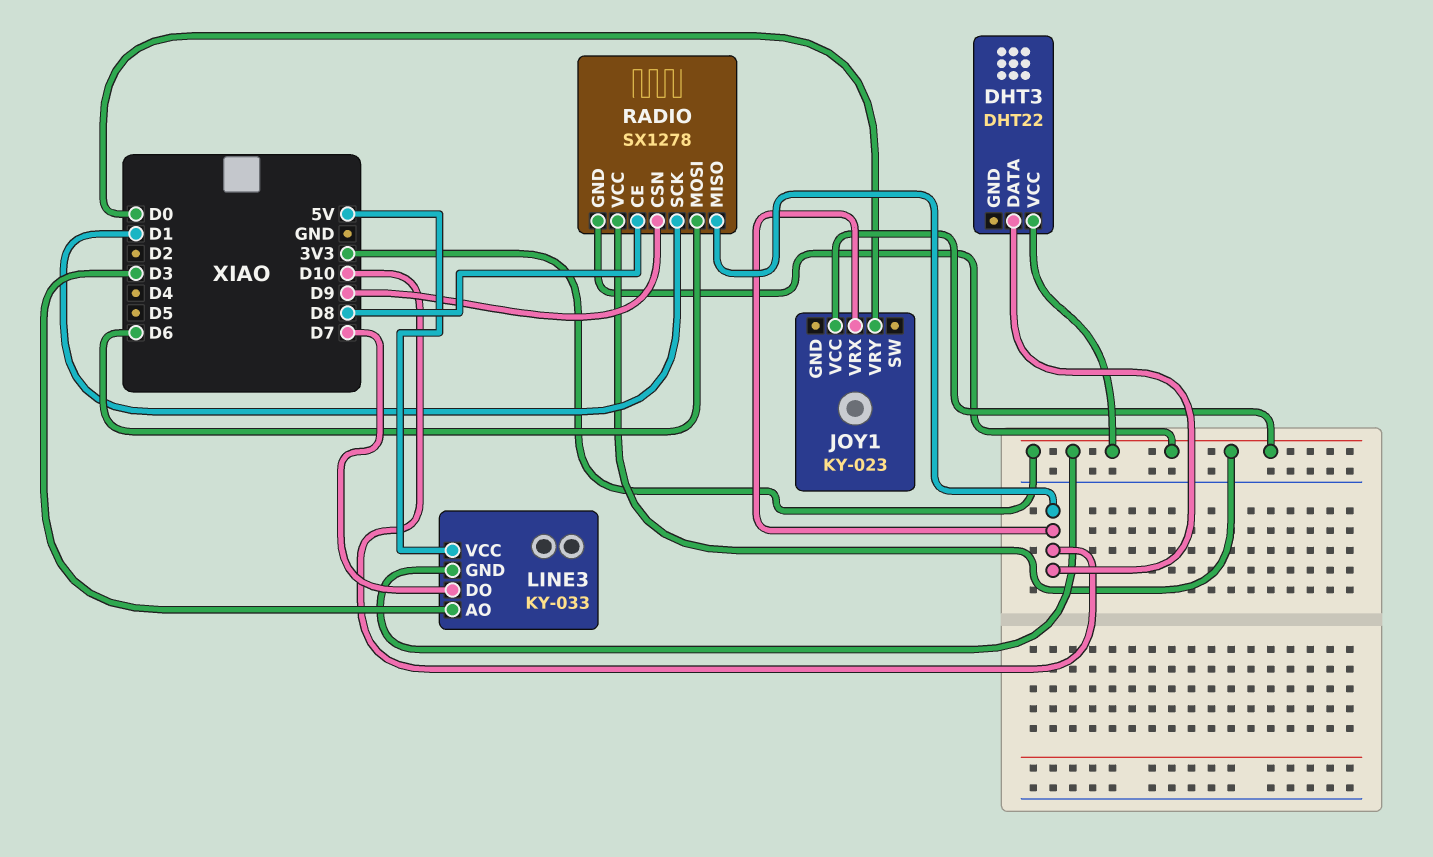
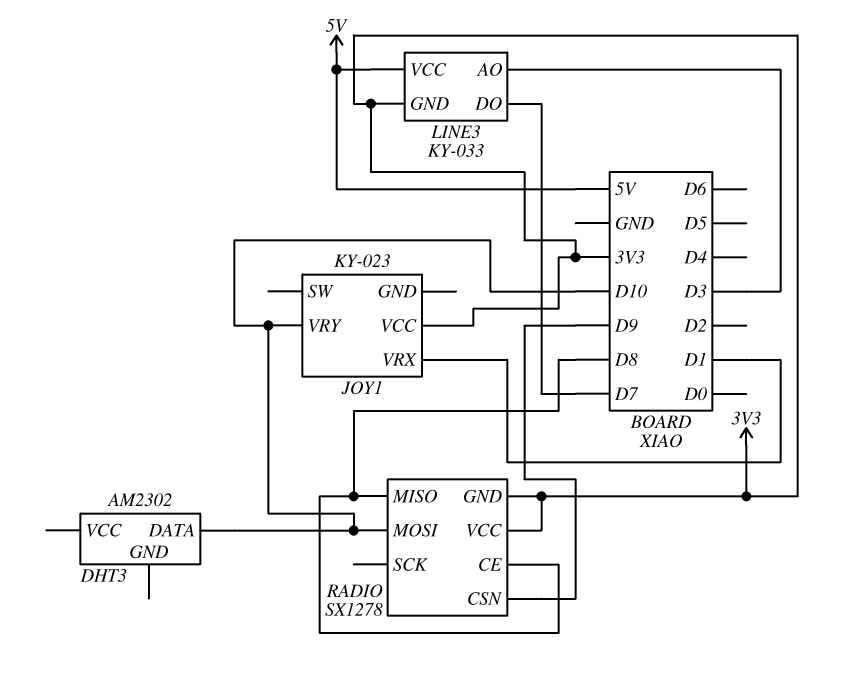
DHT3: DHT22 -> AM2302
DHT3 pin VCC: 3V3 -> none
JOY1 pin VRX: D10 -> D1
JOY1 pin VRY: D0 -> D10
RADIO pin MISO: D10 -> D8
RADIO pin MOSI: D6 -> D10
RADIO pin SCK: D1 -> none

